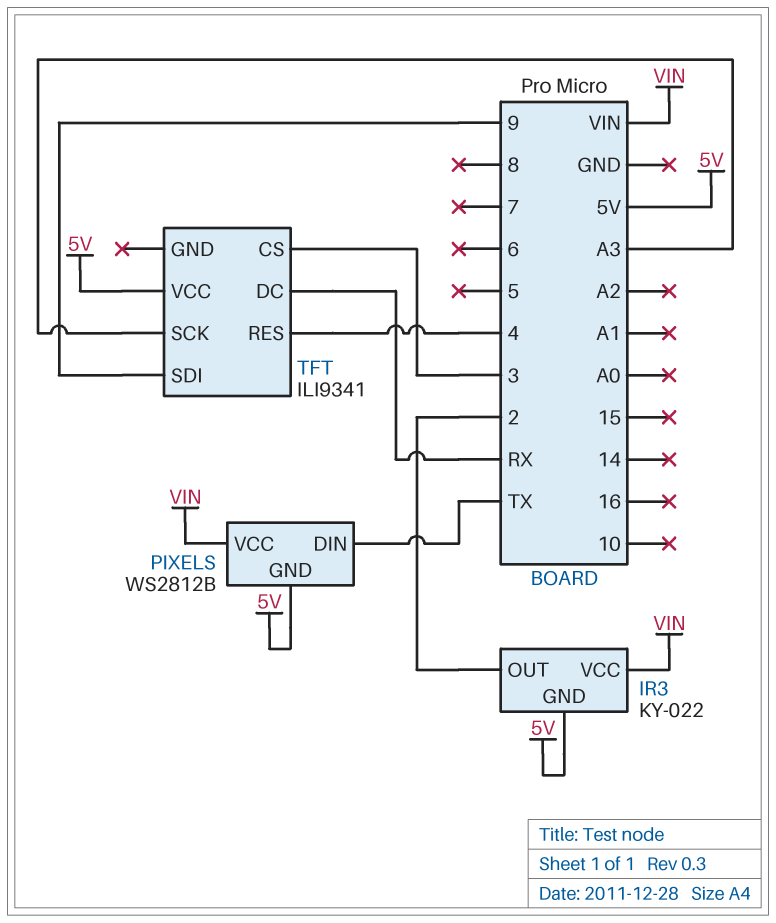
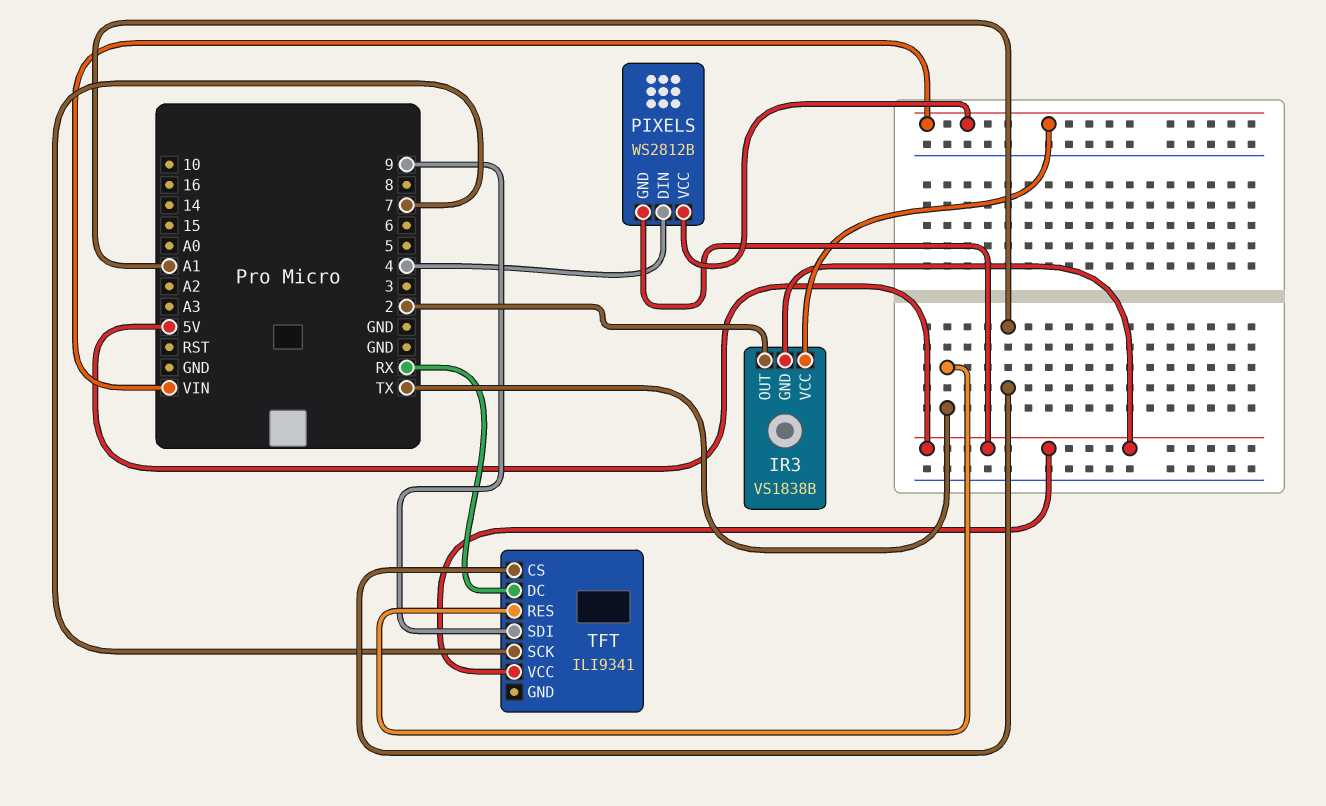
IR3: KY-022 -> VS1838B
PIXELS pin DIN: TX -> 4
TFT pin CS: 3 -> A1
TFT pin RES: 4 -> TX
TFT pin SCK: A3 -> 7

